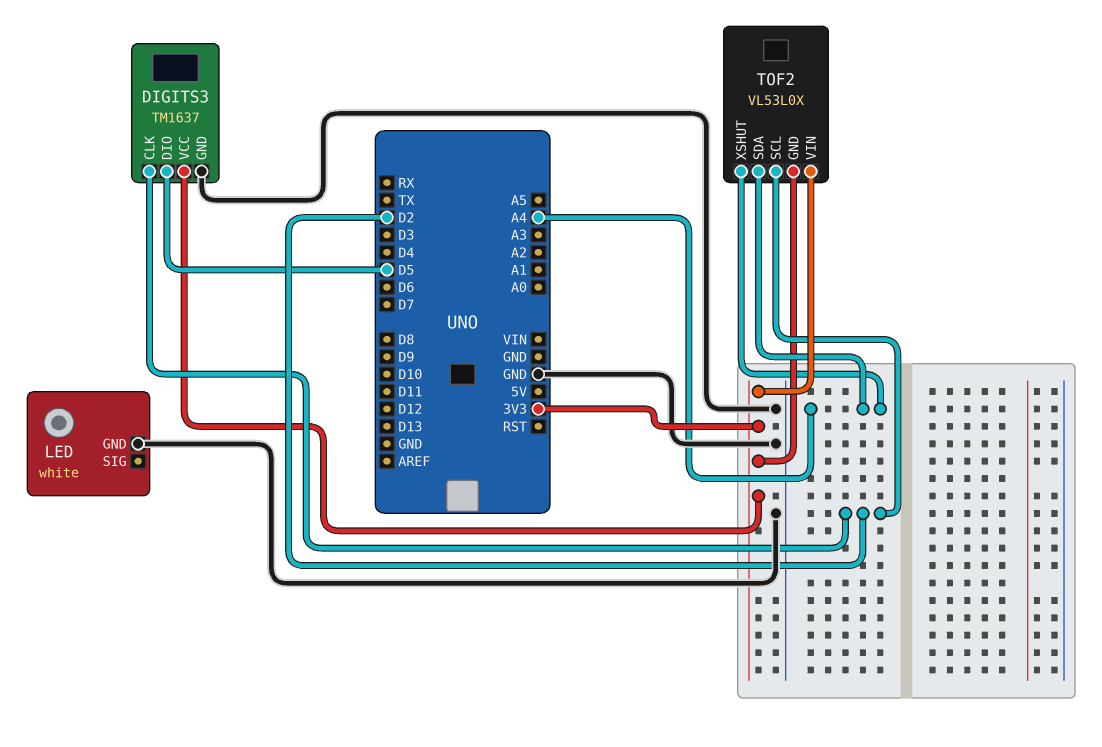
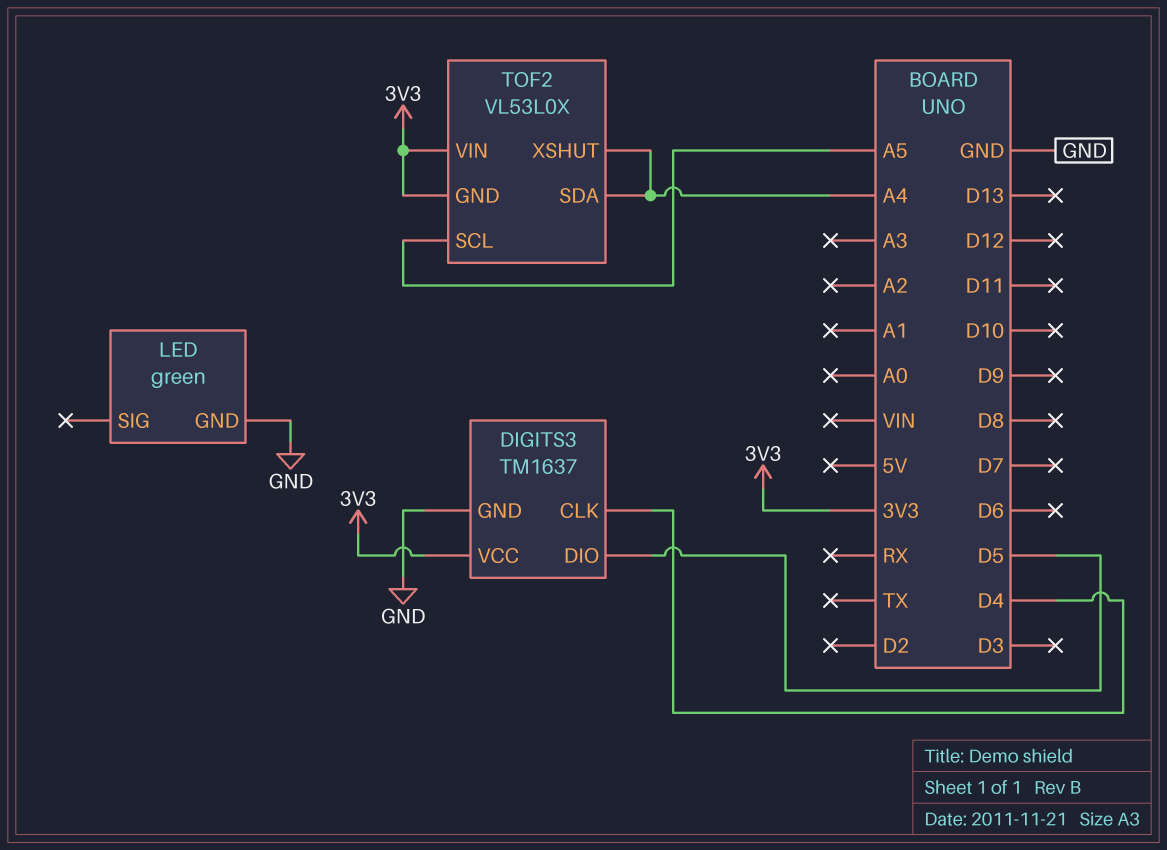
DIGITS3 pin CLK: D2 -> D4
LED: white -> green
TOF2 pin SCL: D2 -> A5

